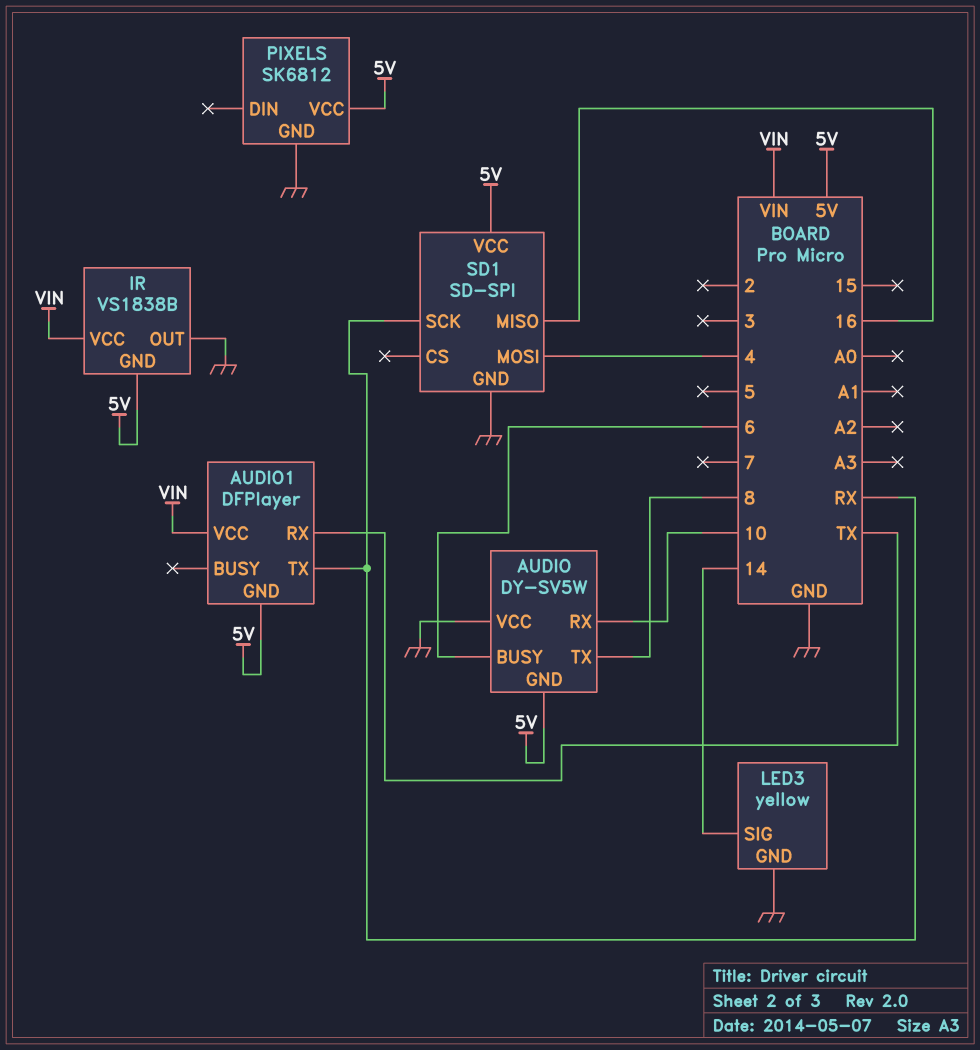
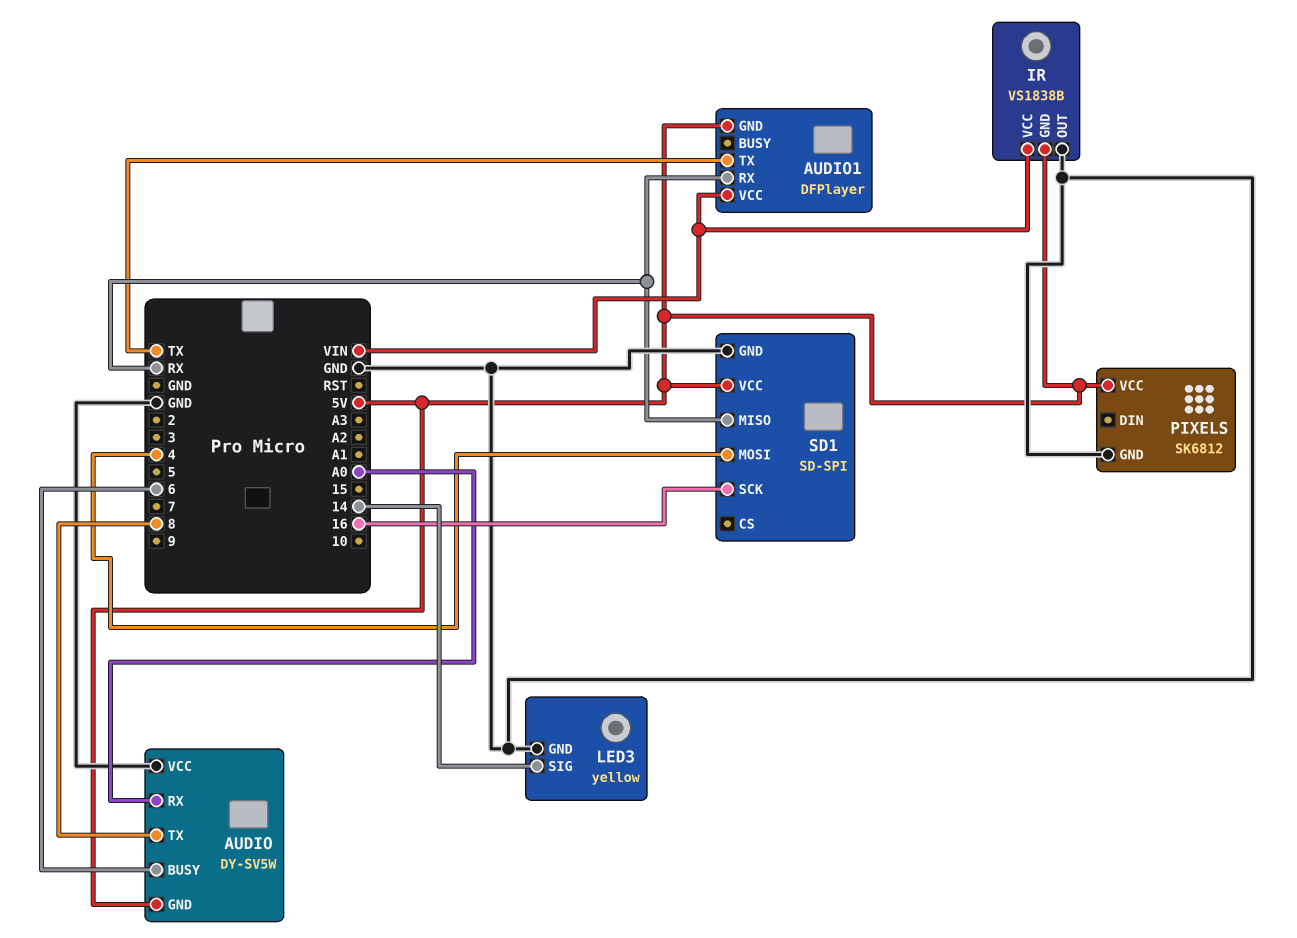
AUDIO pin RX: 10 -> A0
AUDIO1 pin RX: TX -> RX
AUDIO1 pin TX: RX -> TX
SD1 pin MISO: 16 -> RX
SD1 pin SCK: RX -> 16

